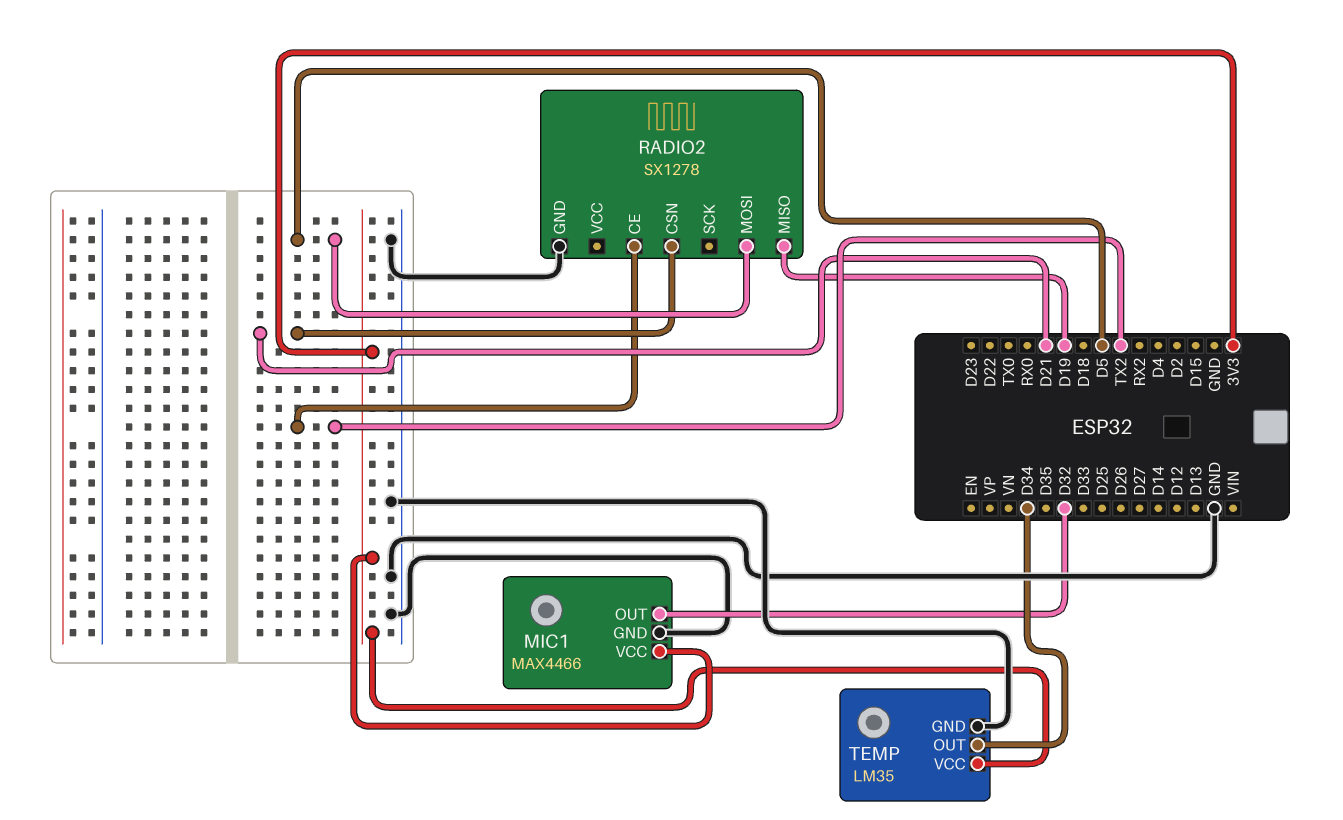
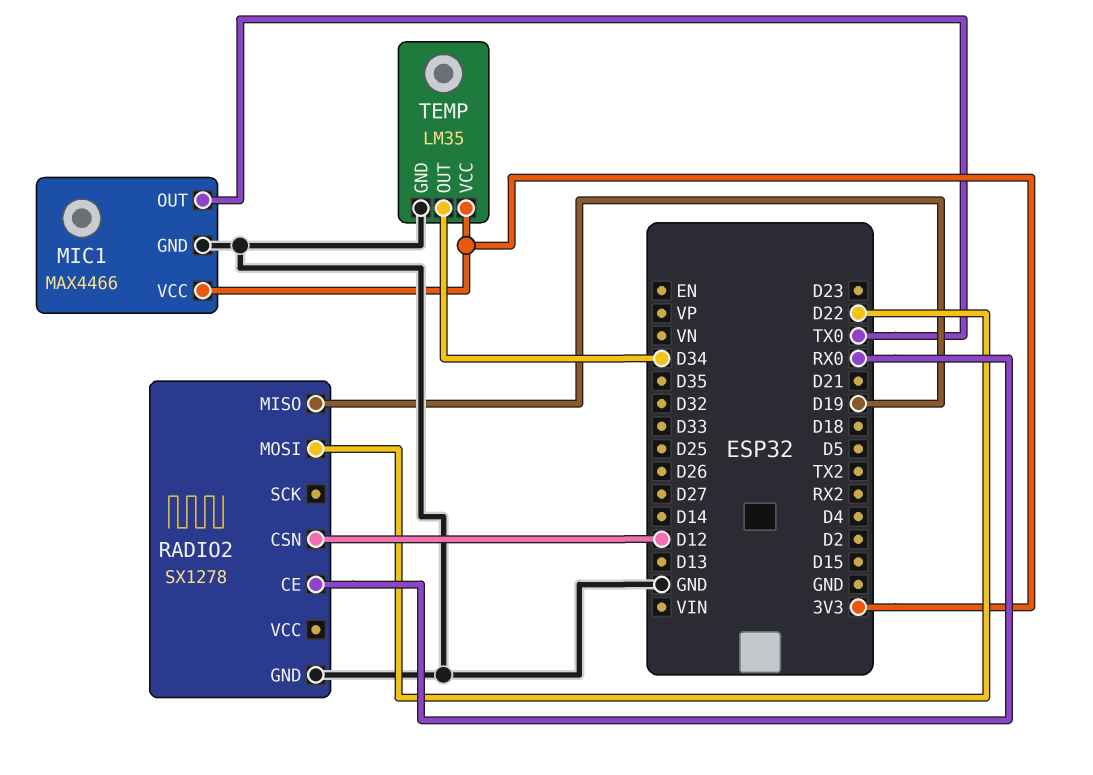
MIC1 pin OUT: D32 -> TX0
RADIO2 pin CE: TX2 -> RX0
RADIO2 pin CSN: D21 -> D12
RADIO2 pin MOSI: D5 -> D22

